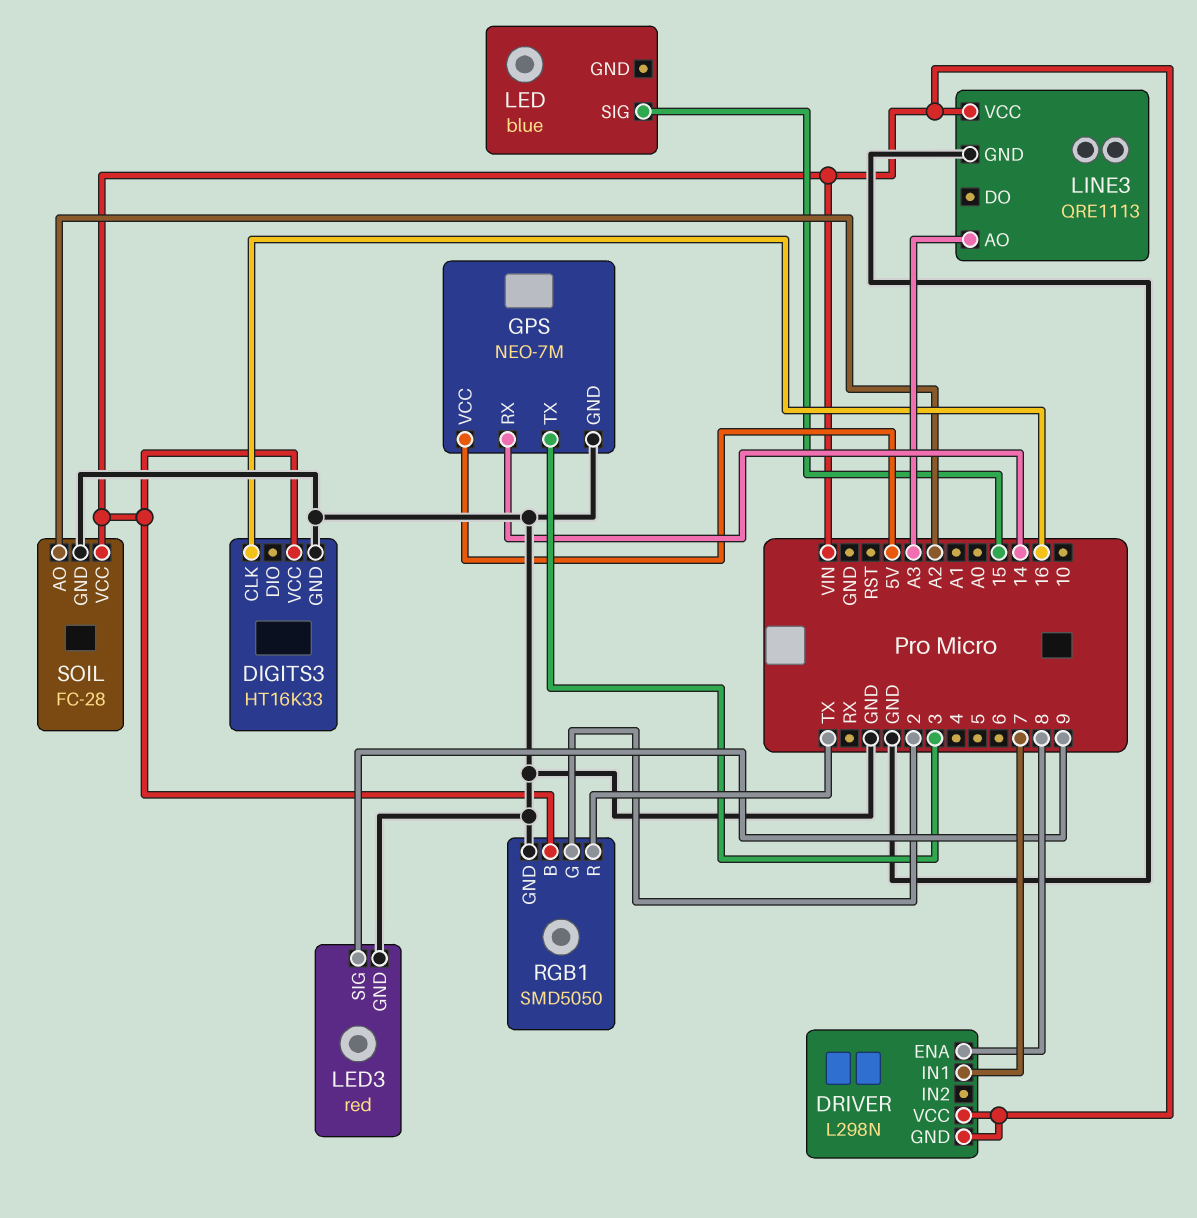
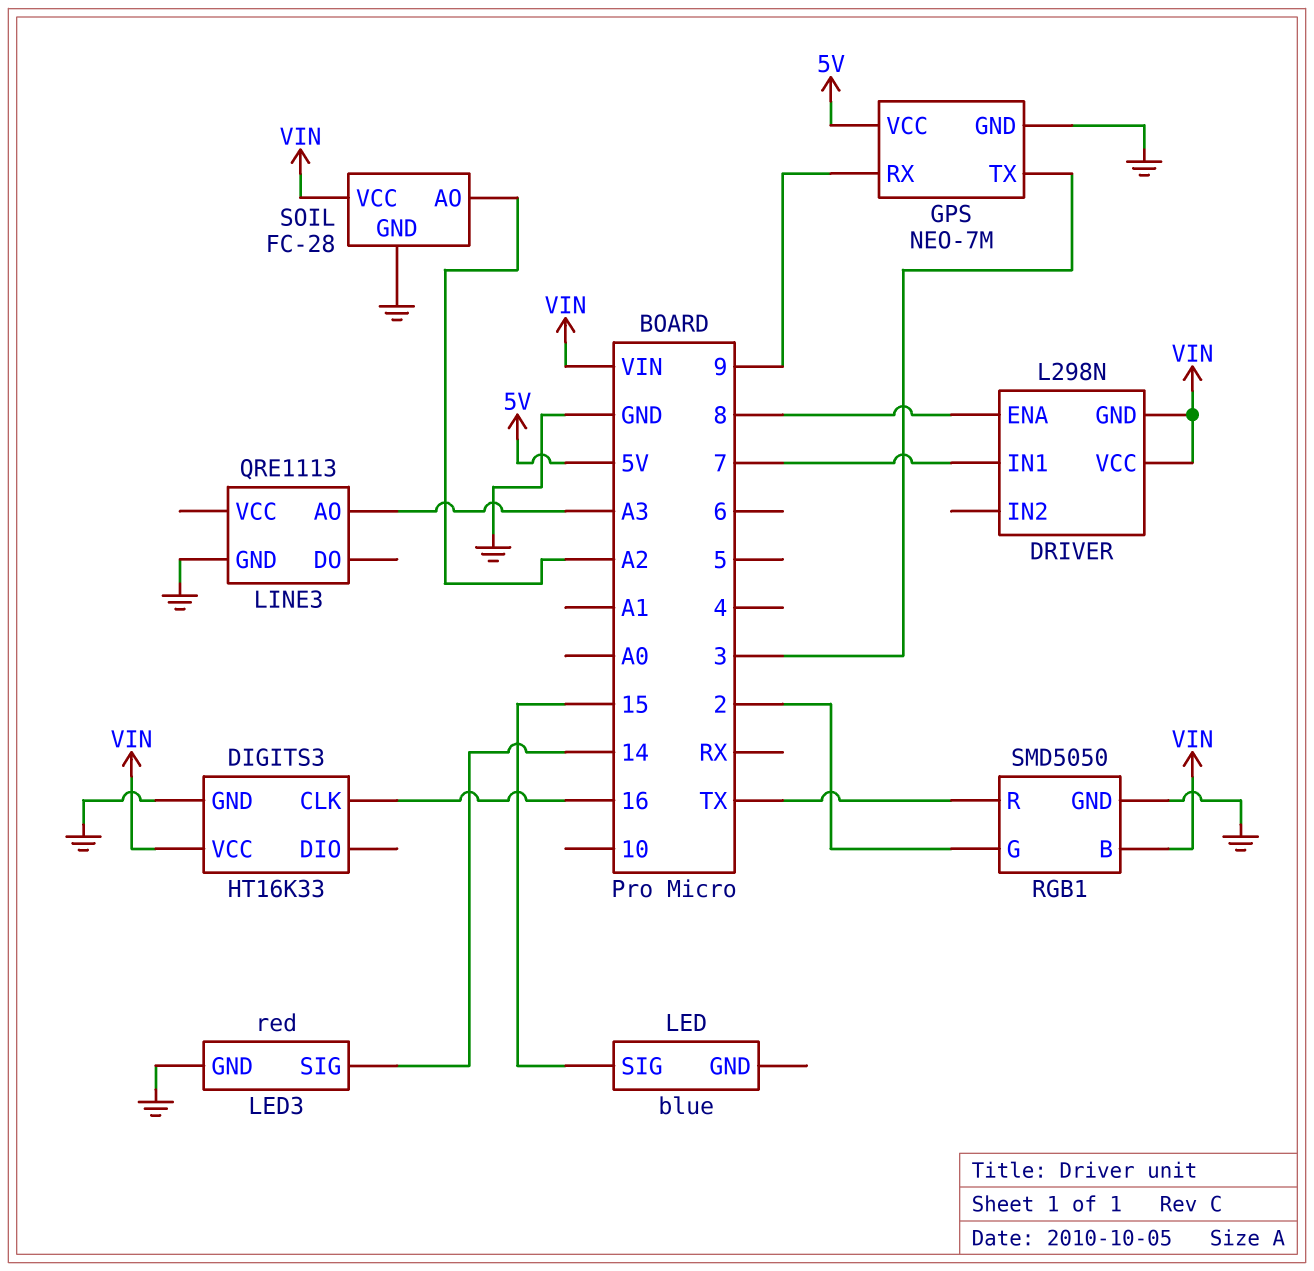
GPS pin RX: 14 -> 9
LED3 pin SIG: 9 -> 14
LINE3 pin VCC: VIN -> none

